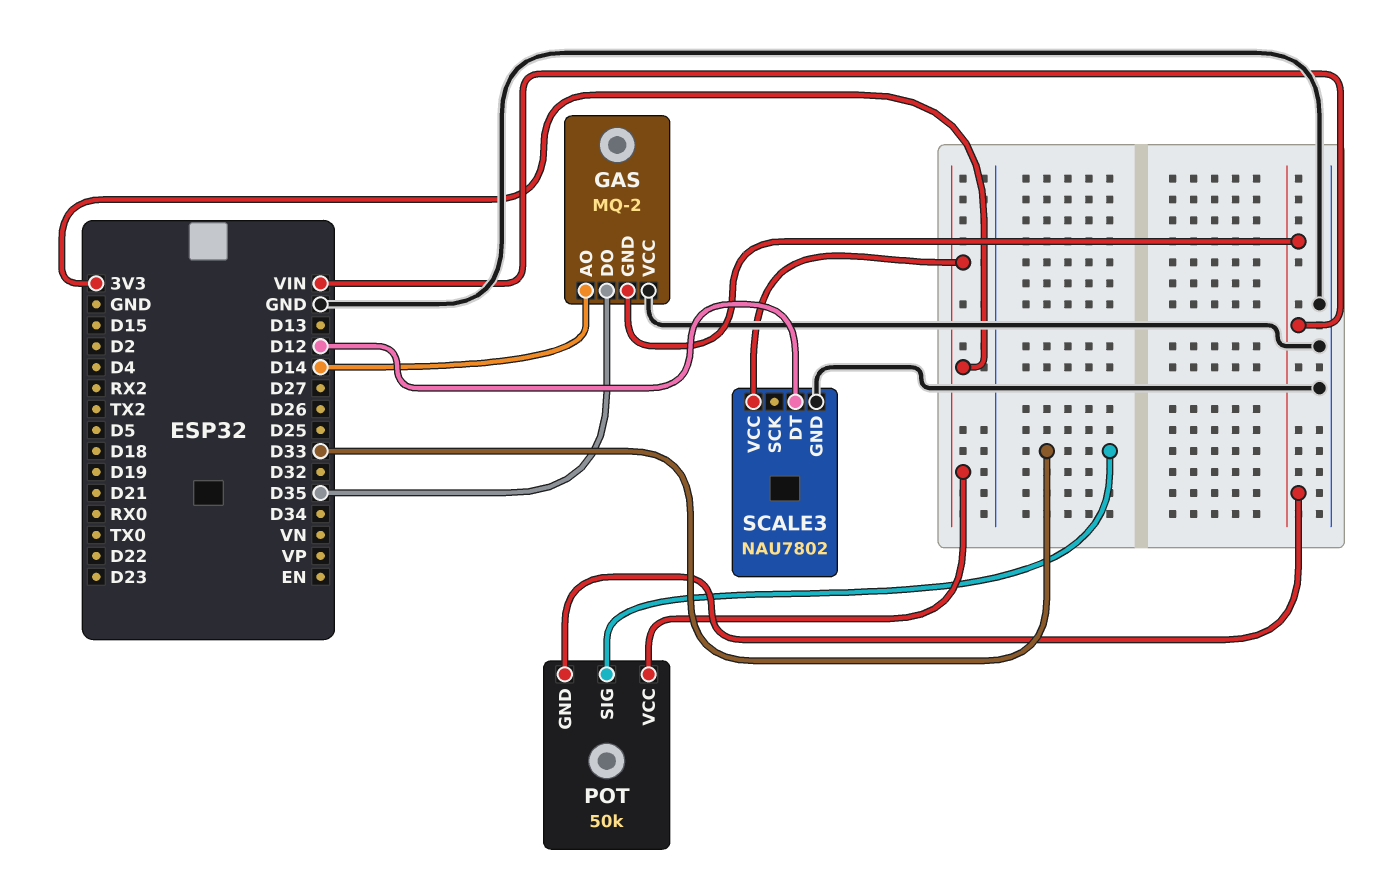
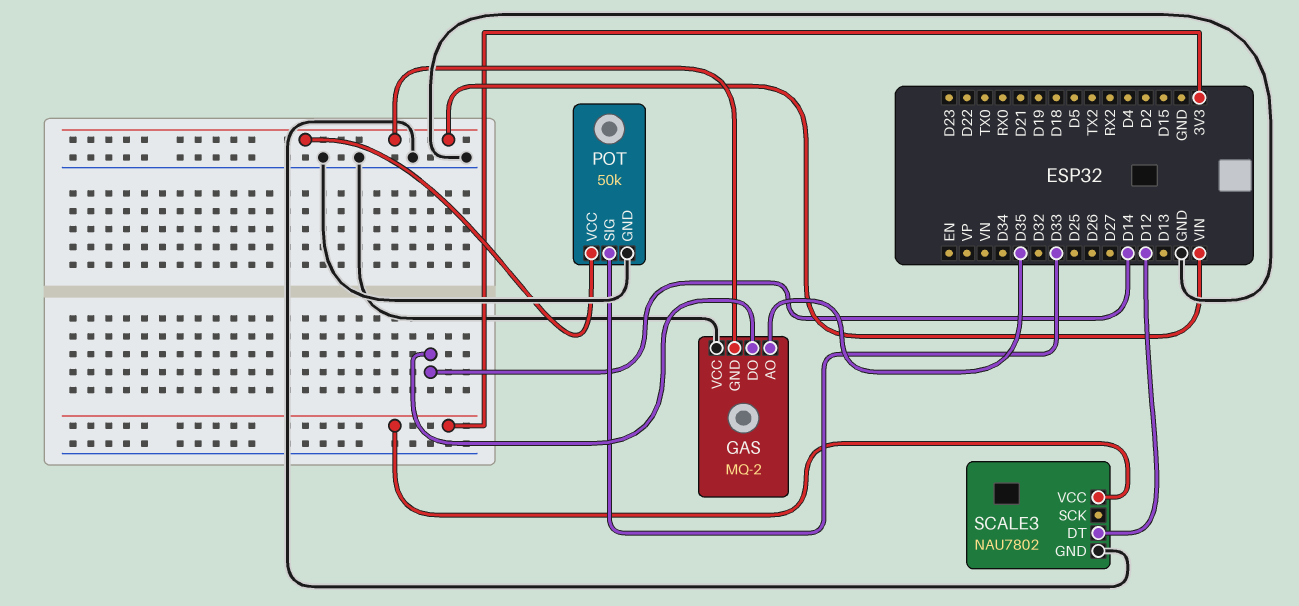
GAS pin AO: D14 -> D35
GAS pin DO: D35 -> D14
POT pin GND: VIN -> GND
POT pin VCC: 3V3 -> VIN

